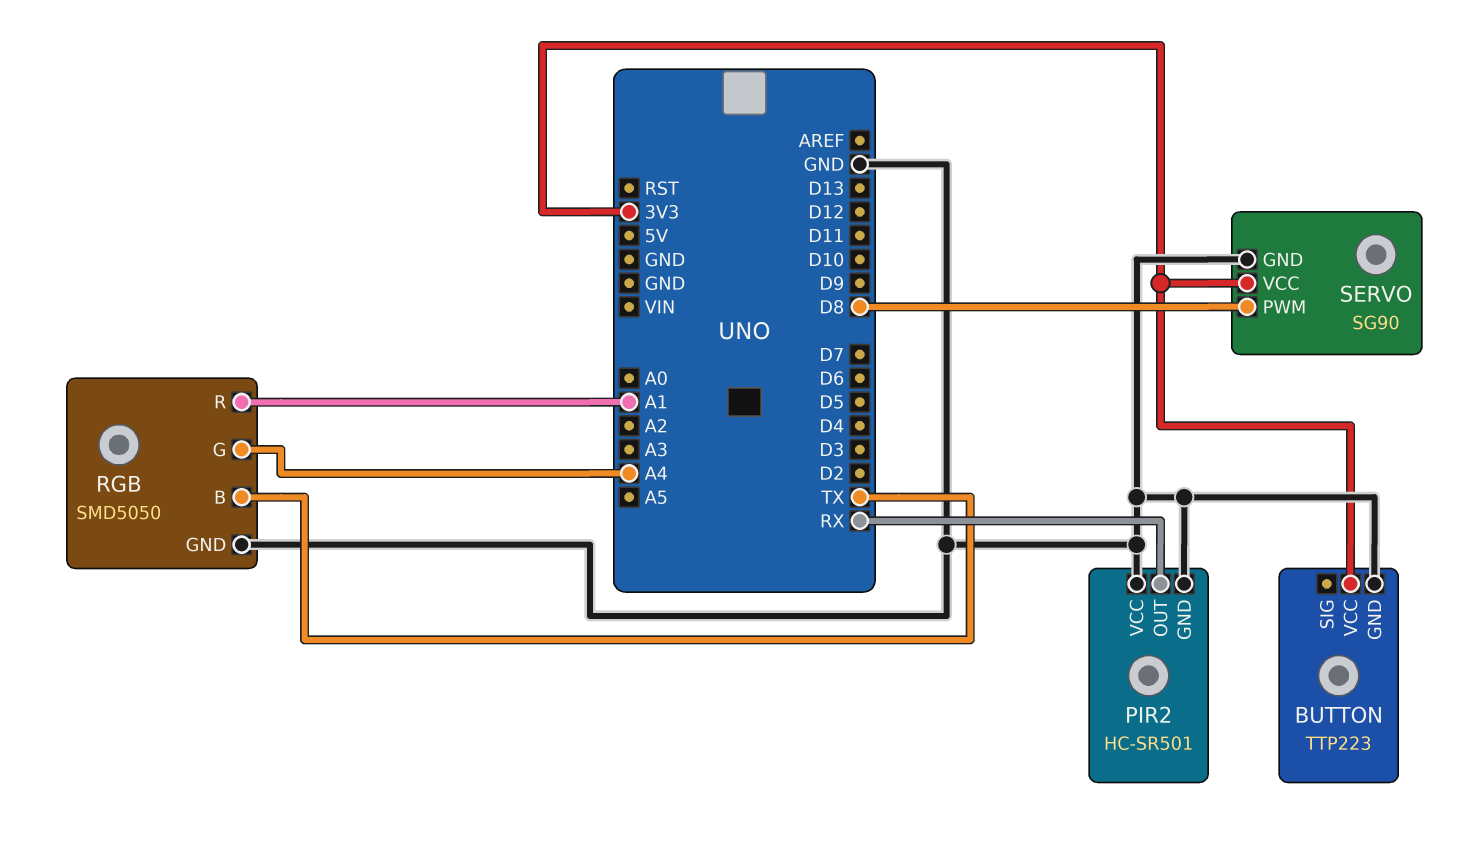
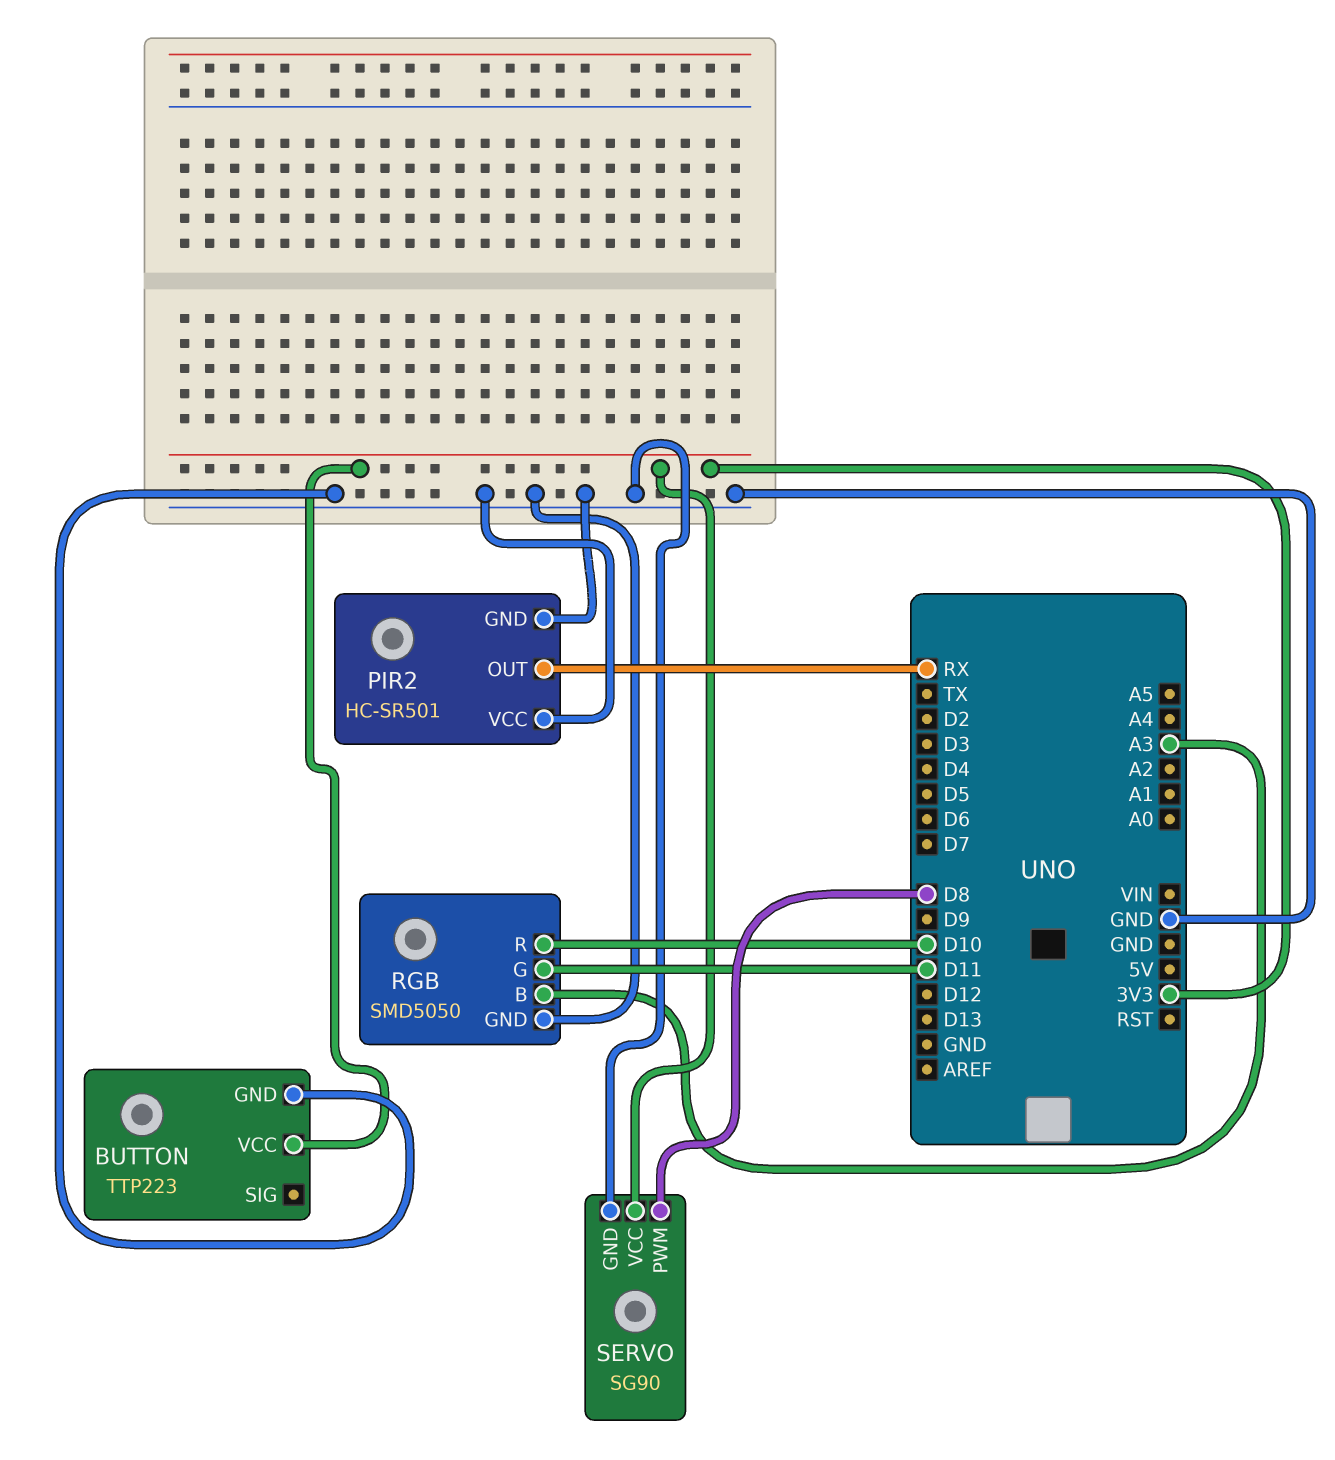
RGB pin B: TX -> A3
RGB pin G: A4 -> D11
RGB pin R: A1 -> D10

